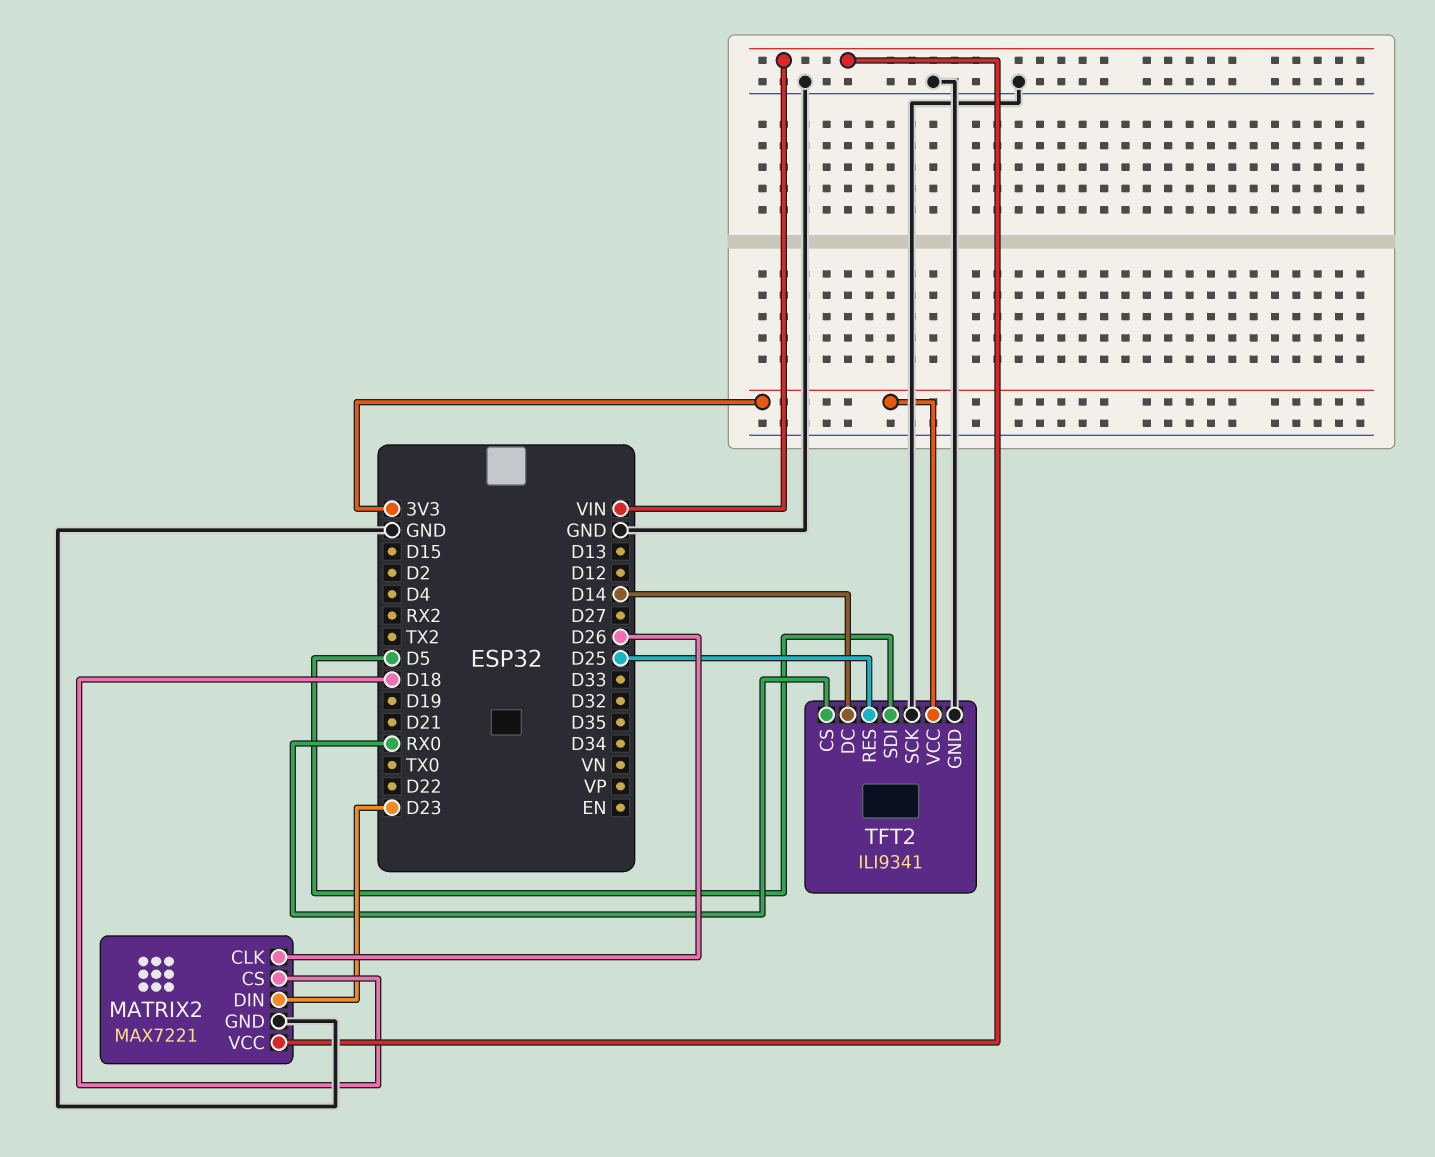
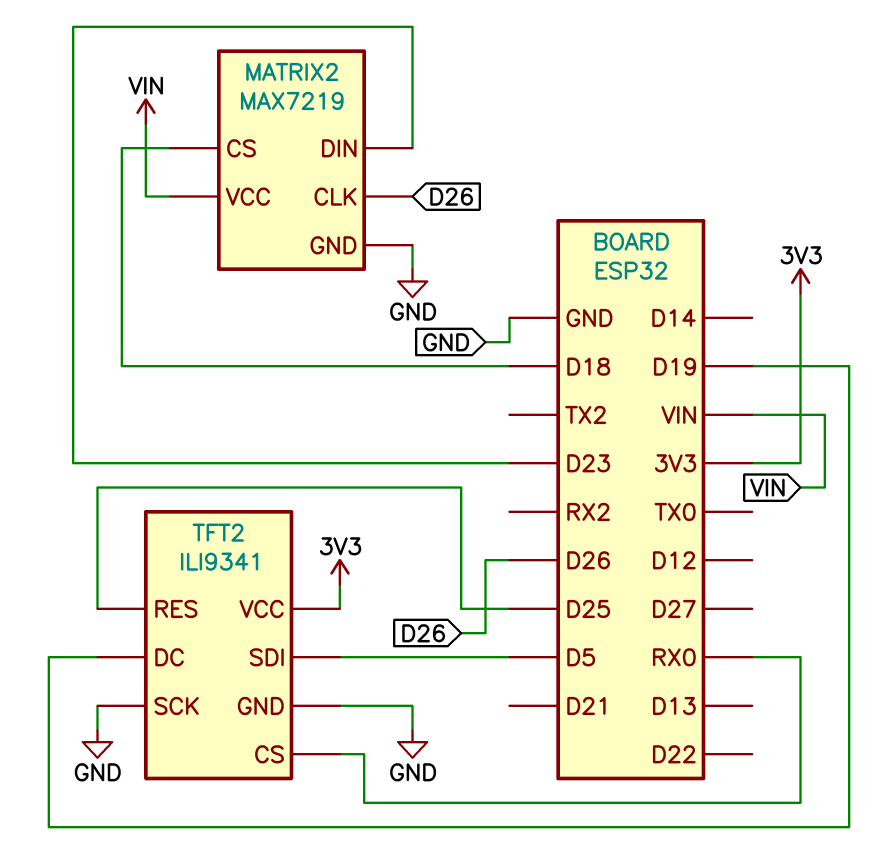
MATRIX2: MAX7221 -> MAX7219
TFT2 pin DC: D14 -> D19

